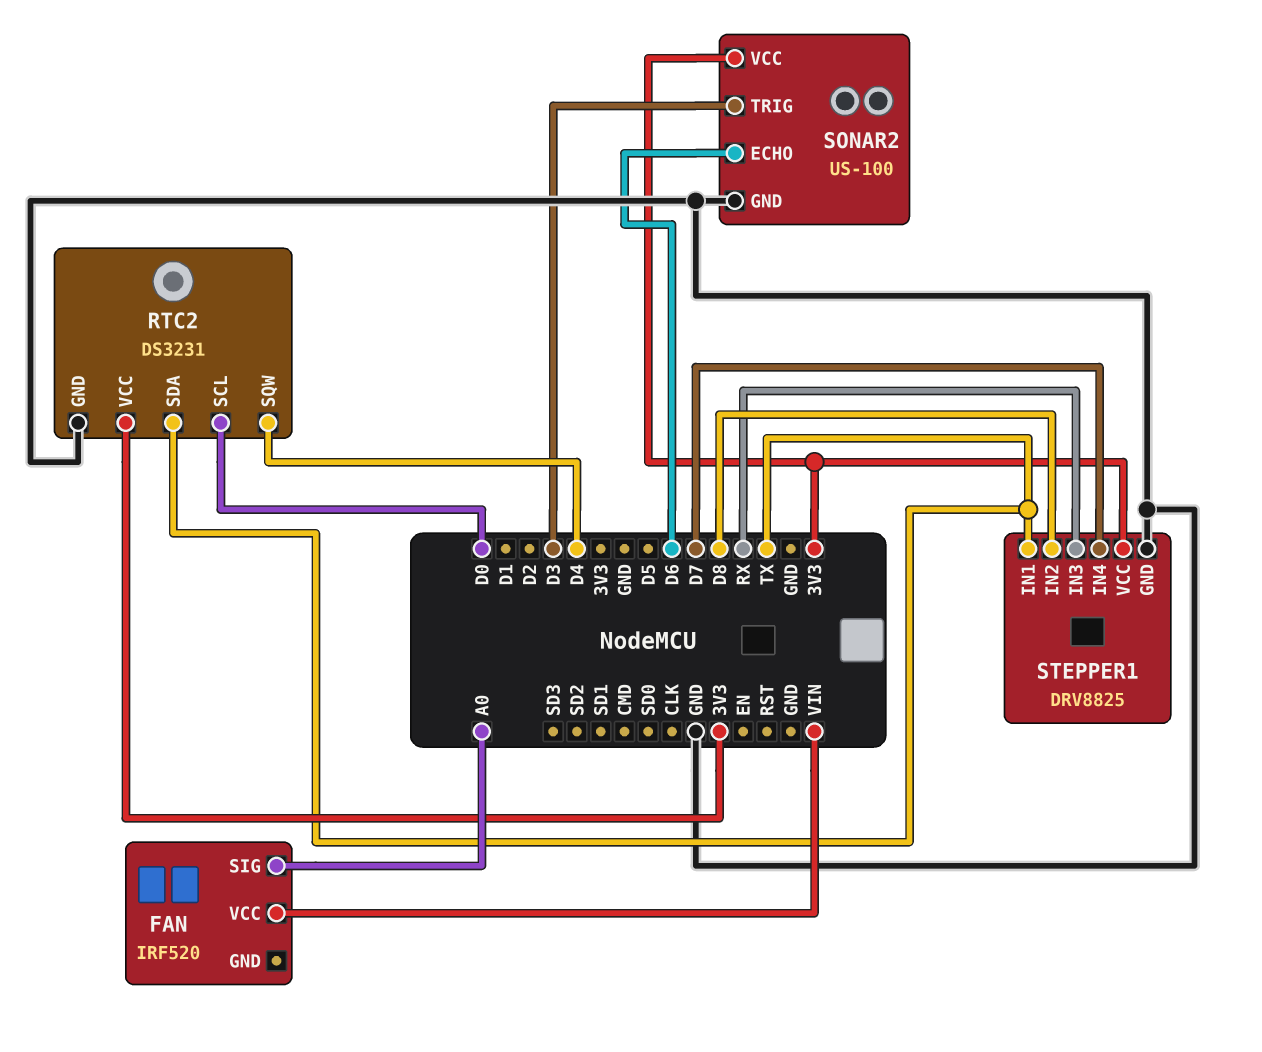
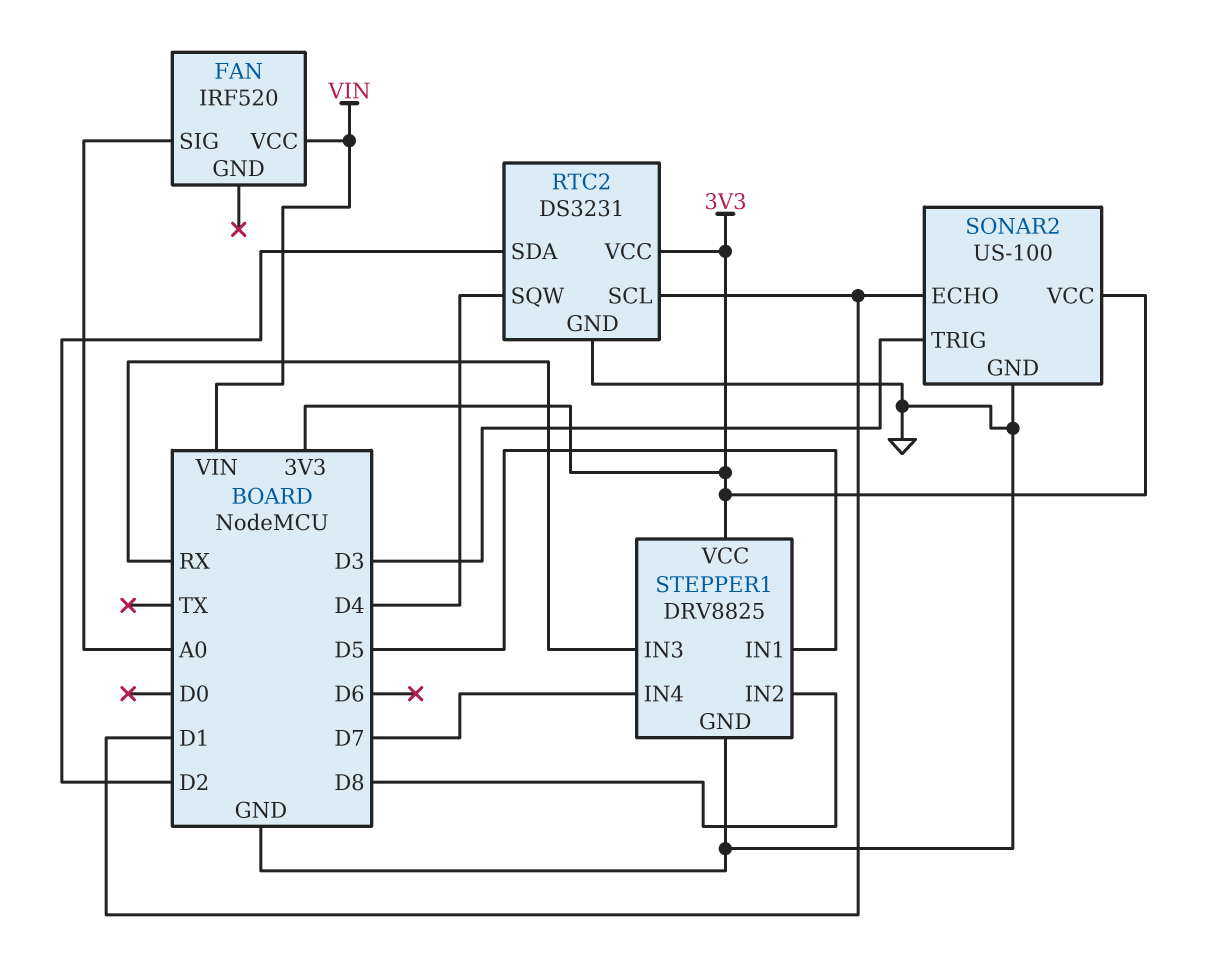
RTC2 pin SCL: D0 -> D1
RTC2 pin SDA: TX -> D2
SONAR2 pin ECHO: D6 -> D1
STEPPER1 pin IN1: TX -> D5

